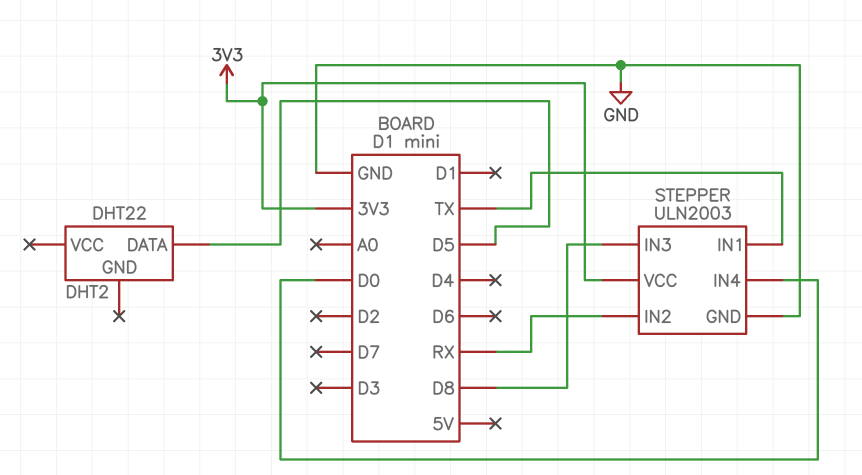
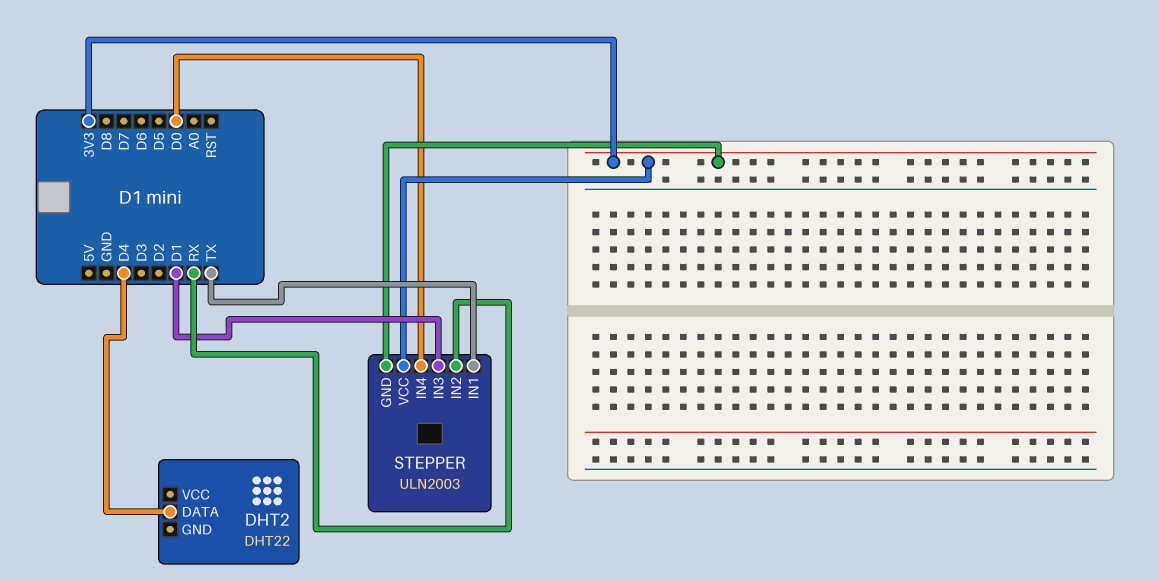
DHT2 pin DATA: D5 -> D4
STEPPER pin GND: GND -> 3V3
STEPPER pin IN3: D8 -> D1

